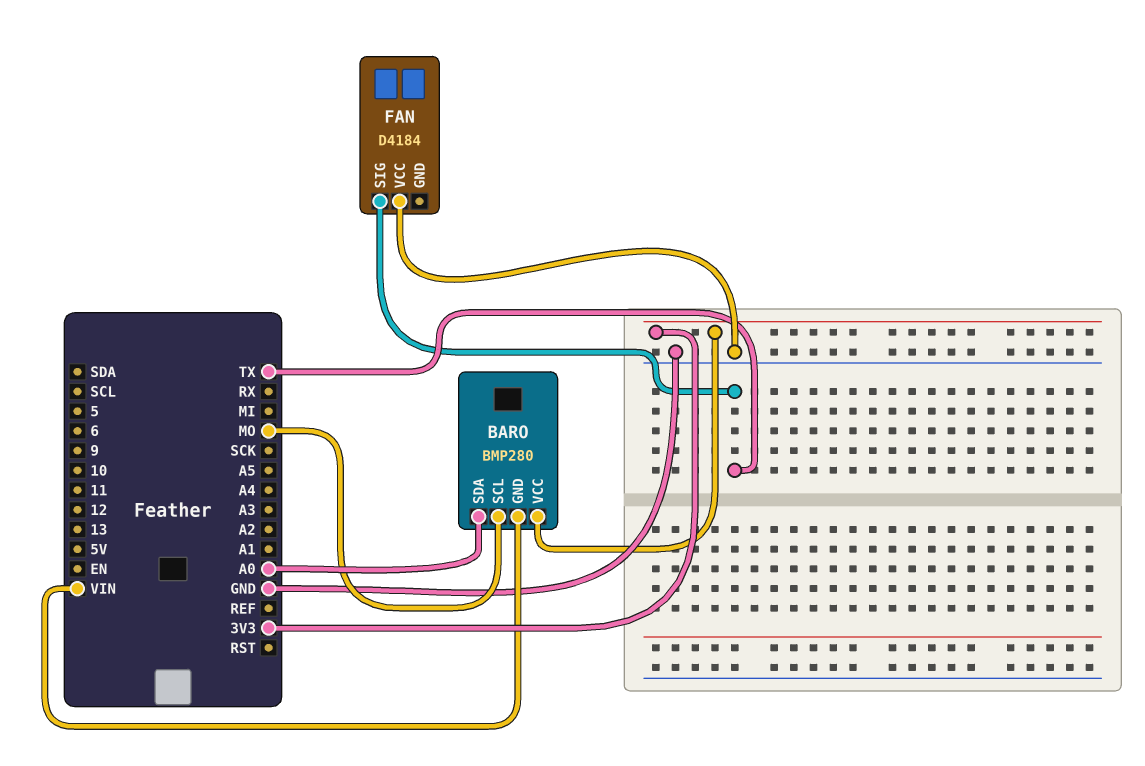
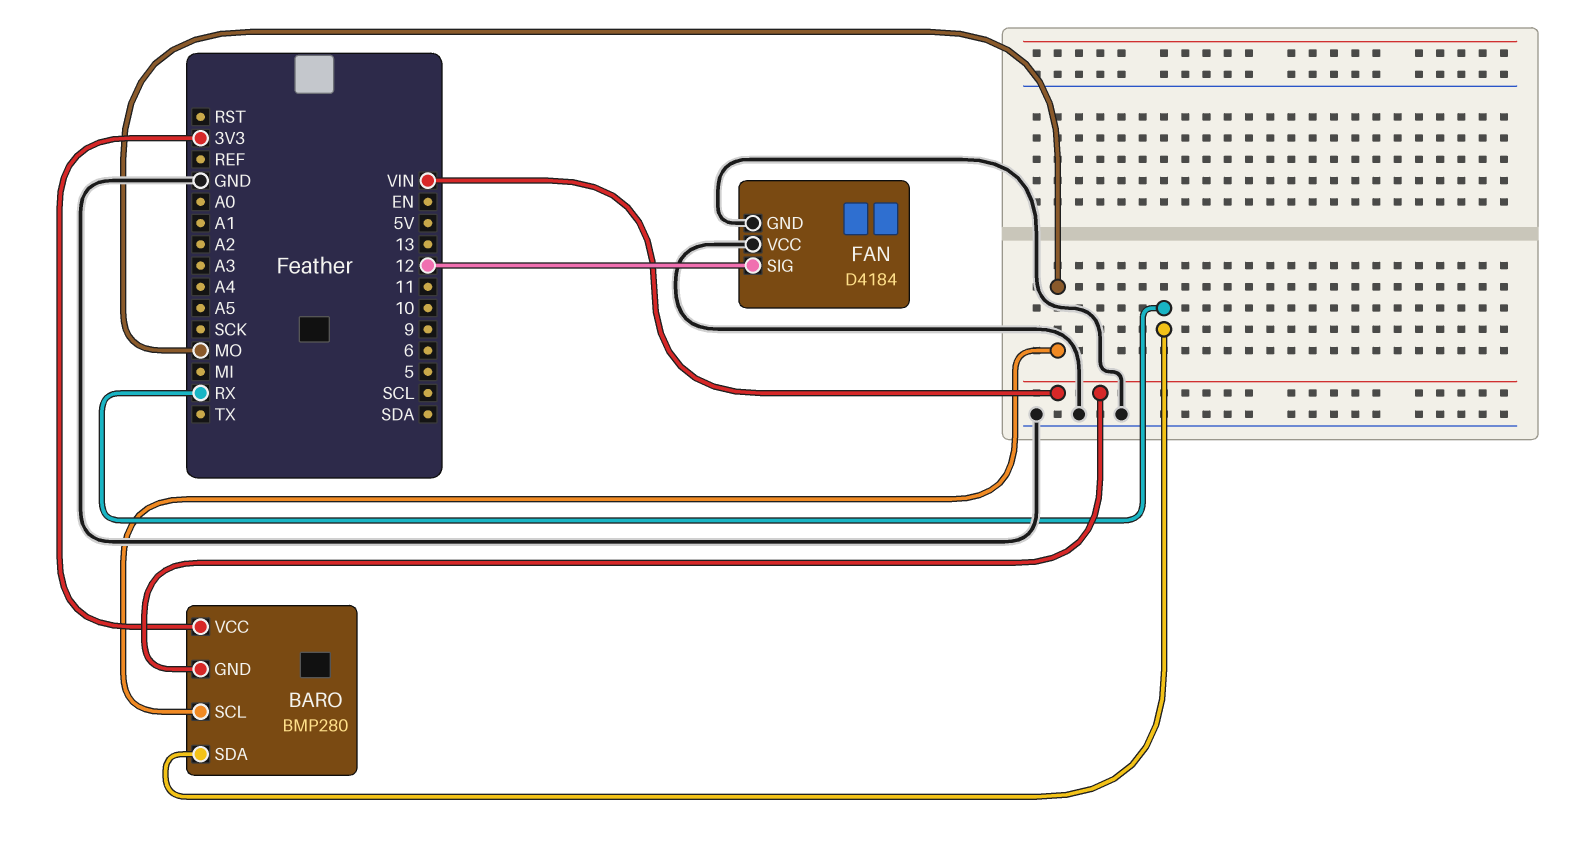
BARO pin SDA: A0 -> RX
FAN pin GND: none -> GND
FAN pin SIG: TX -> 12

